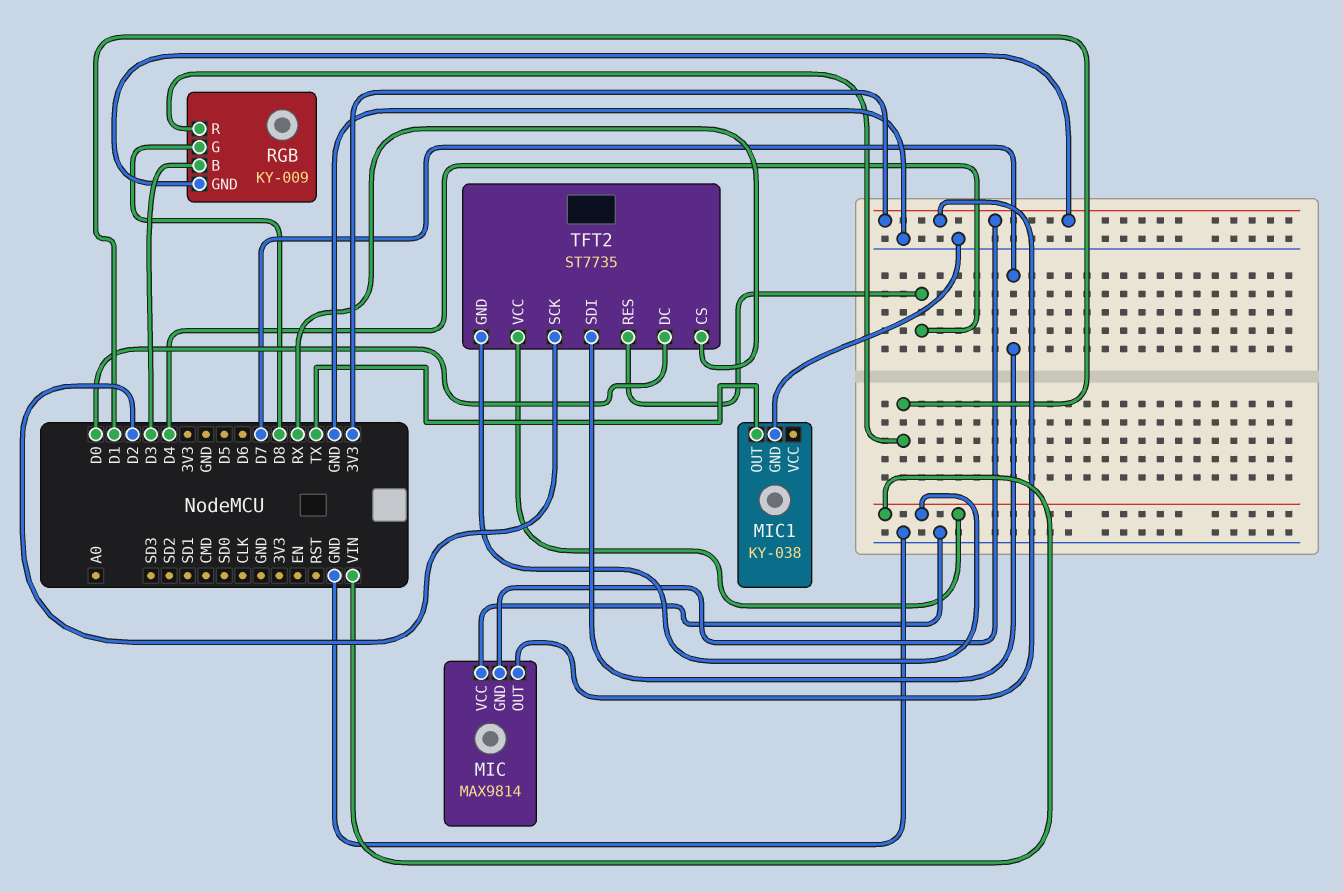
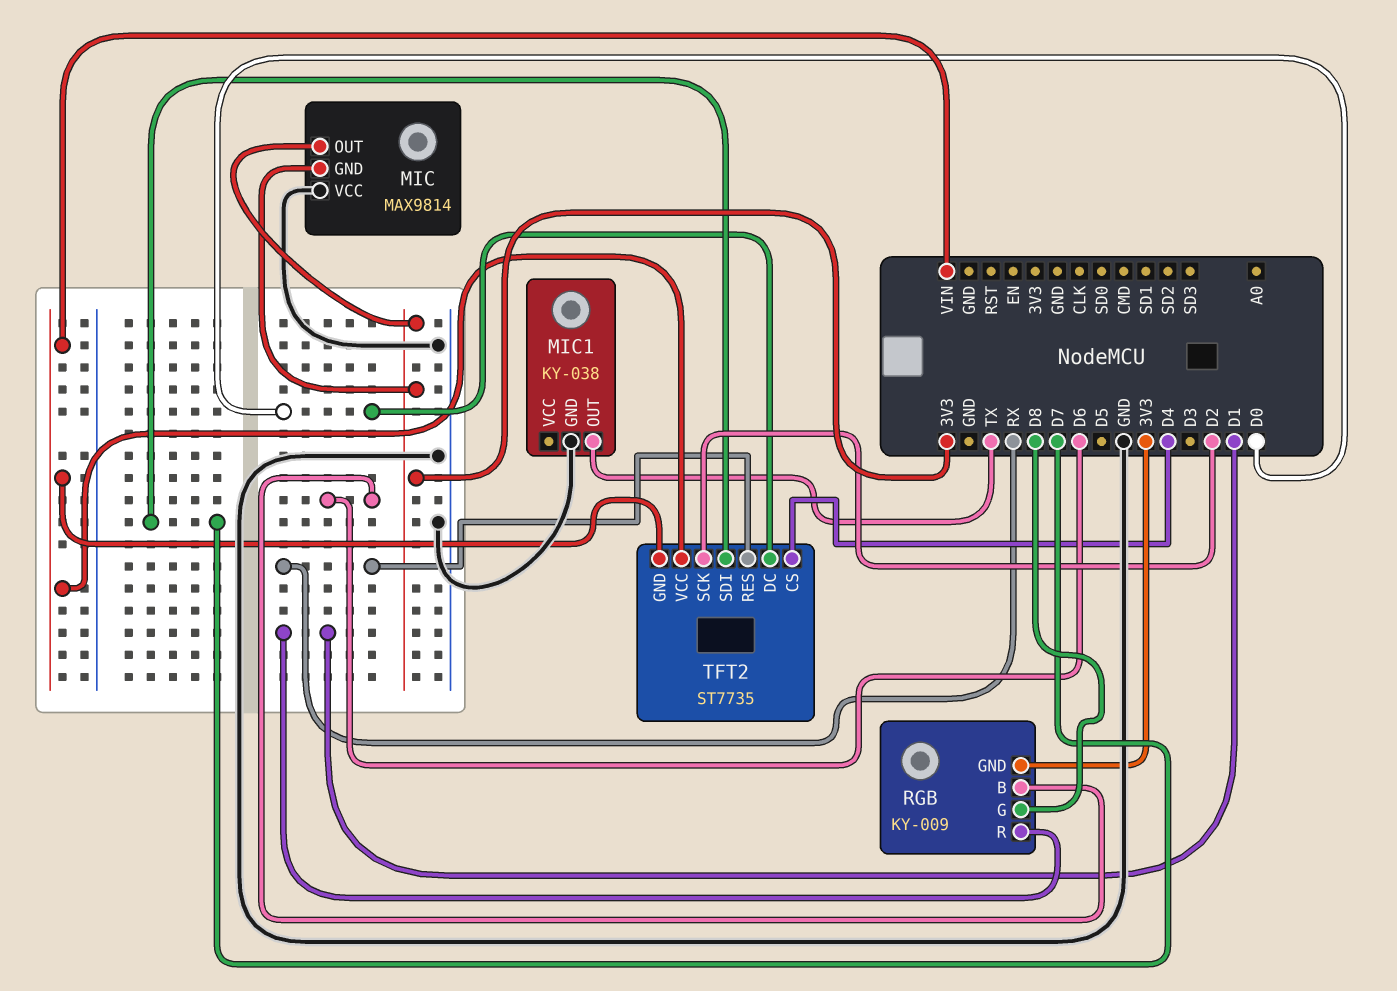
RGB pin B: D3 -> D6
TFT2 pin CS: RX -> D4
TFT2 pin RES: D4 -> RX

